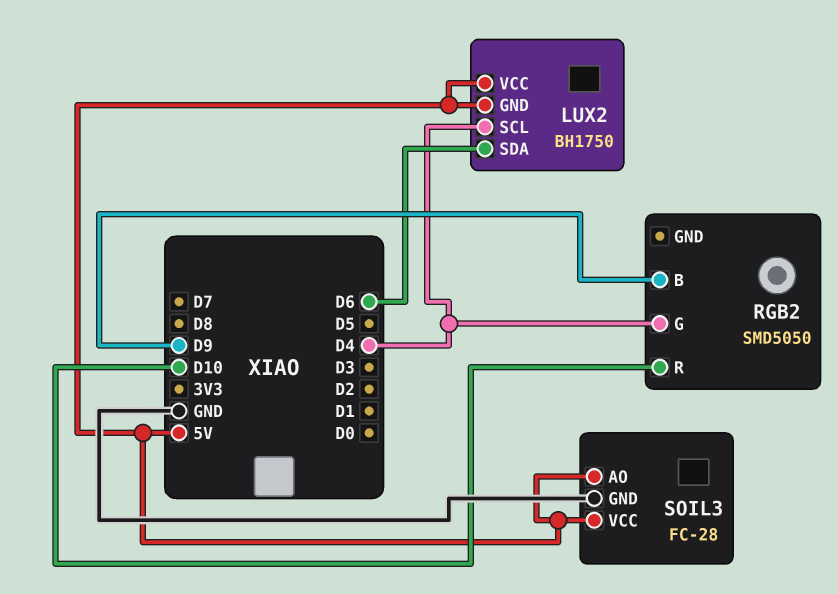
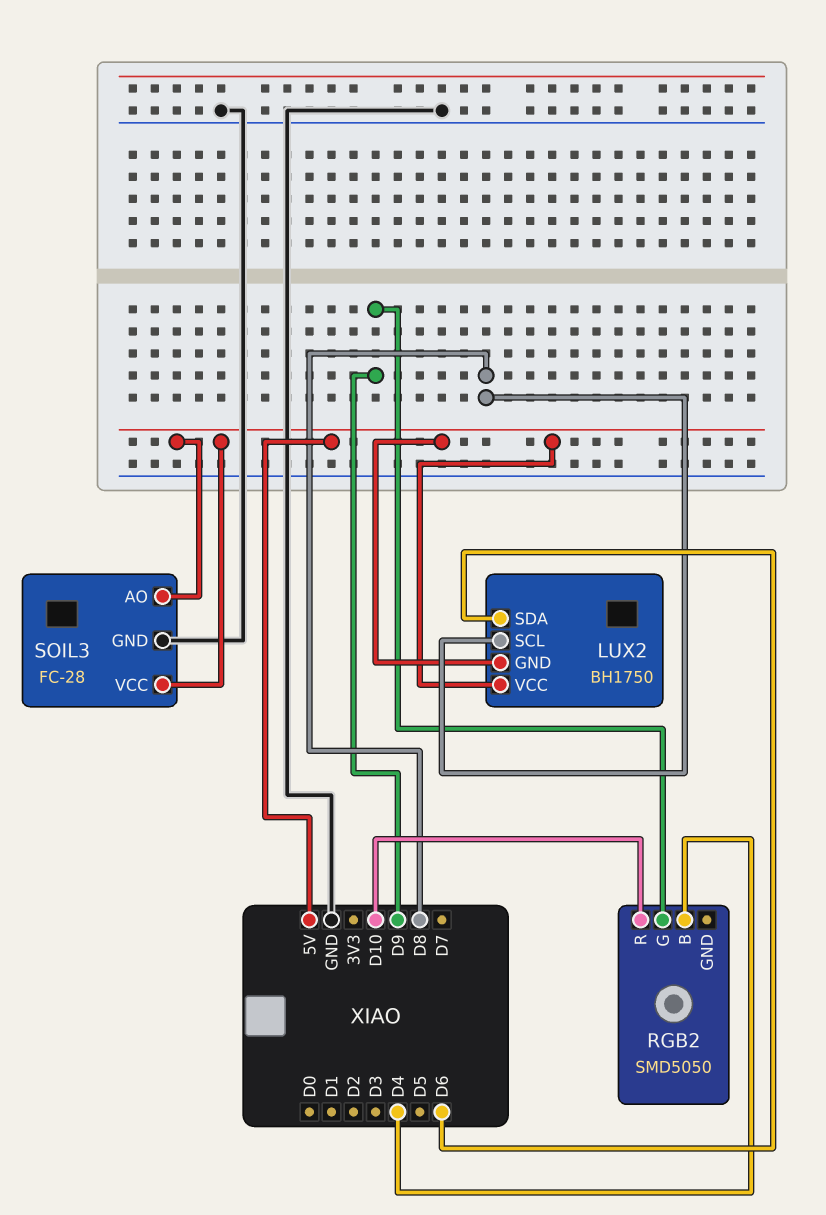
LUX2 pin SCL: D4 -> D8
RGB2 pin B: D9 -> D4
RGB2 pin G: D4 -> D9

